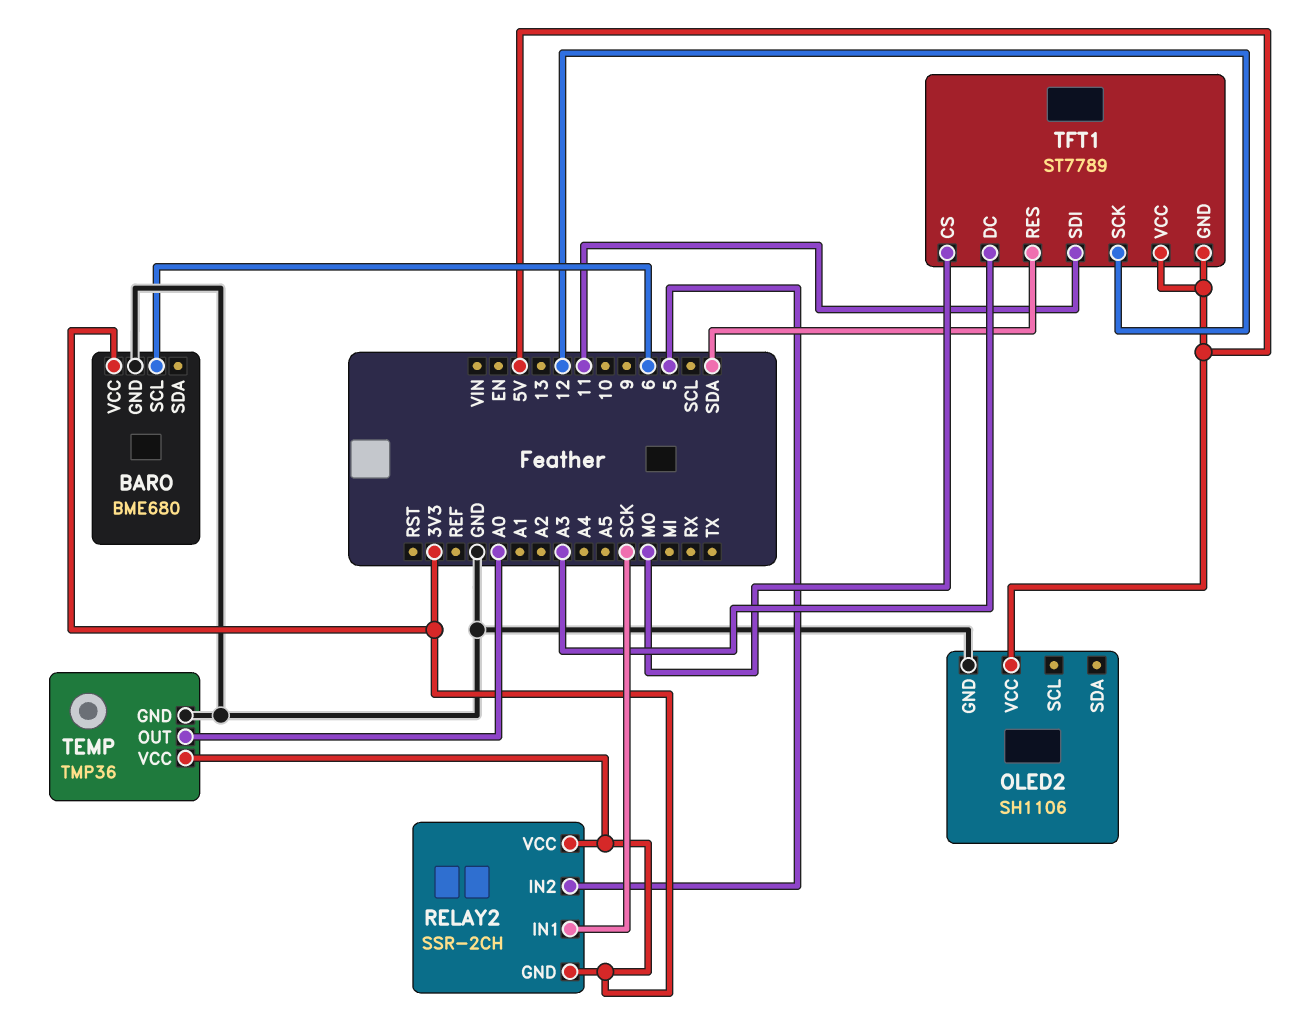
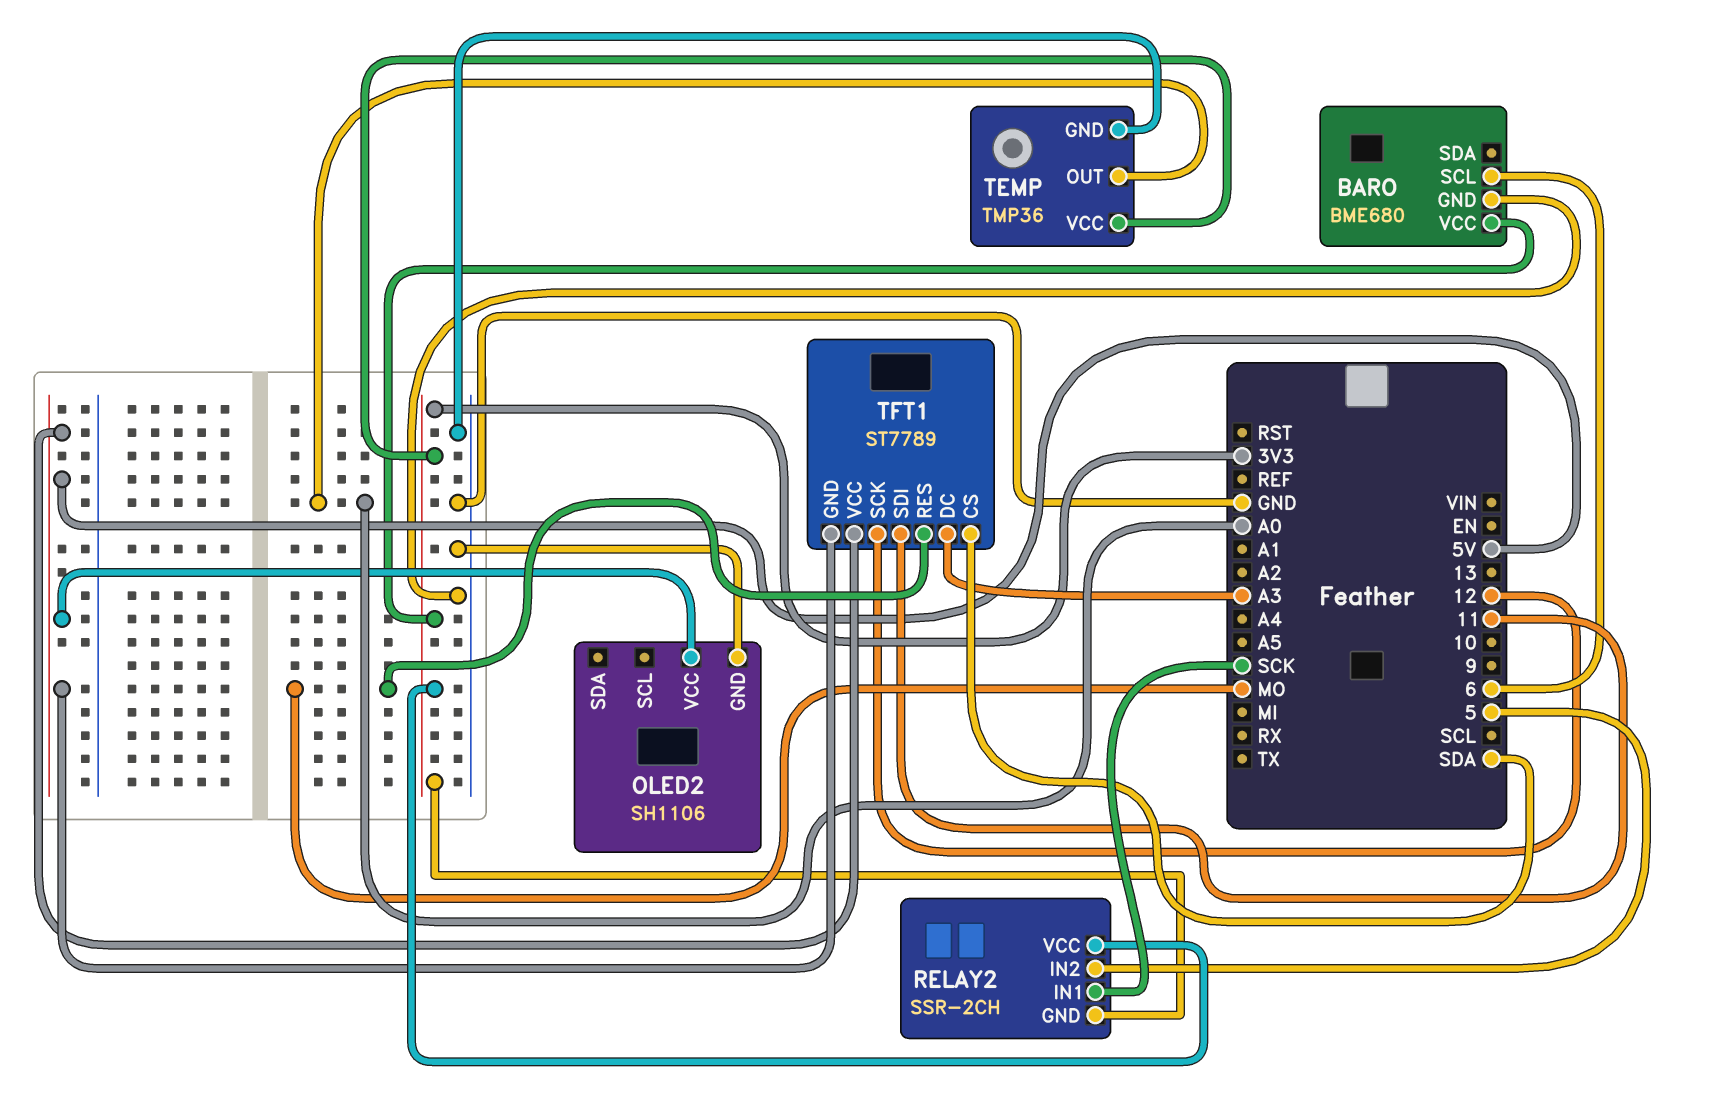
TFT1 pin CS: MO -> SDA
TFT1 pin RES: SDA -> MO

